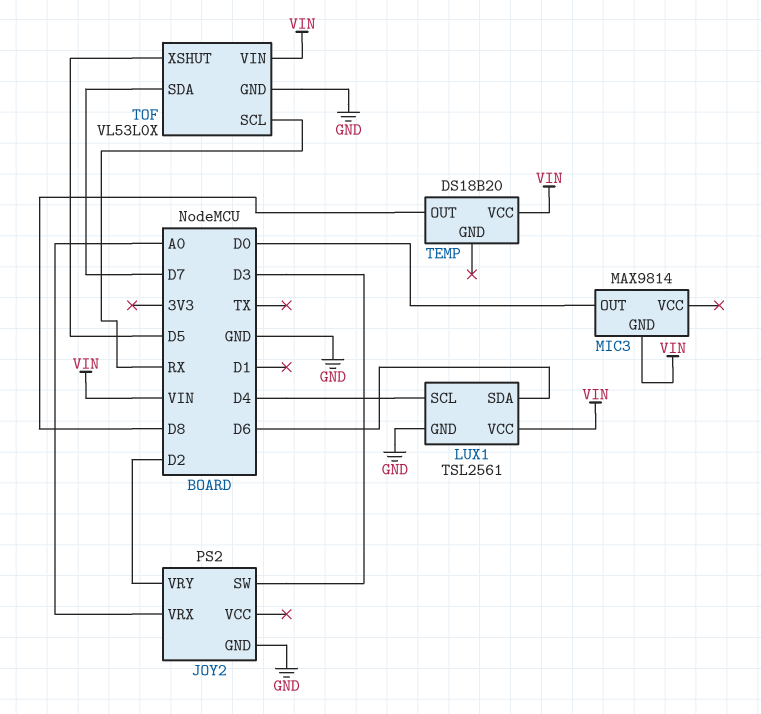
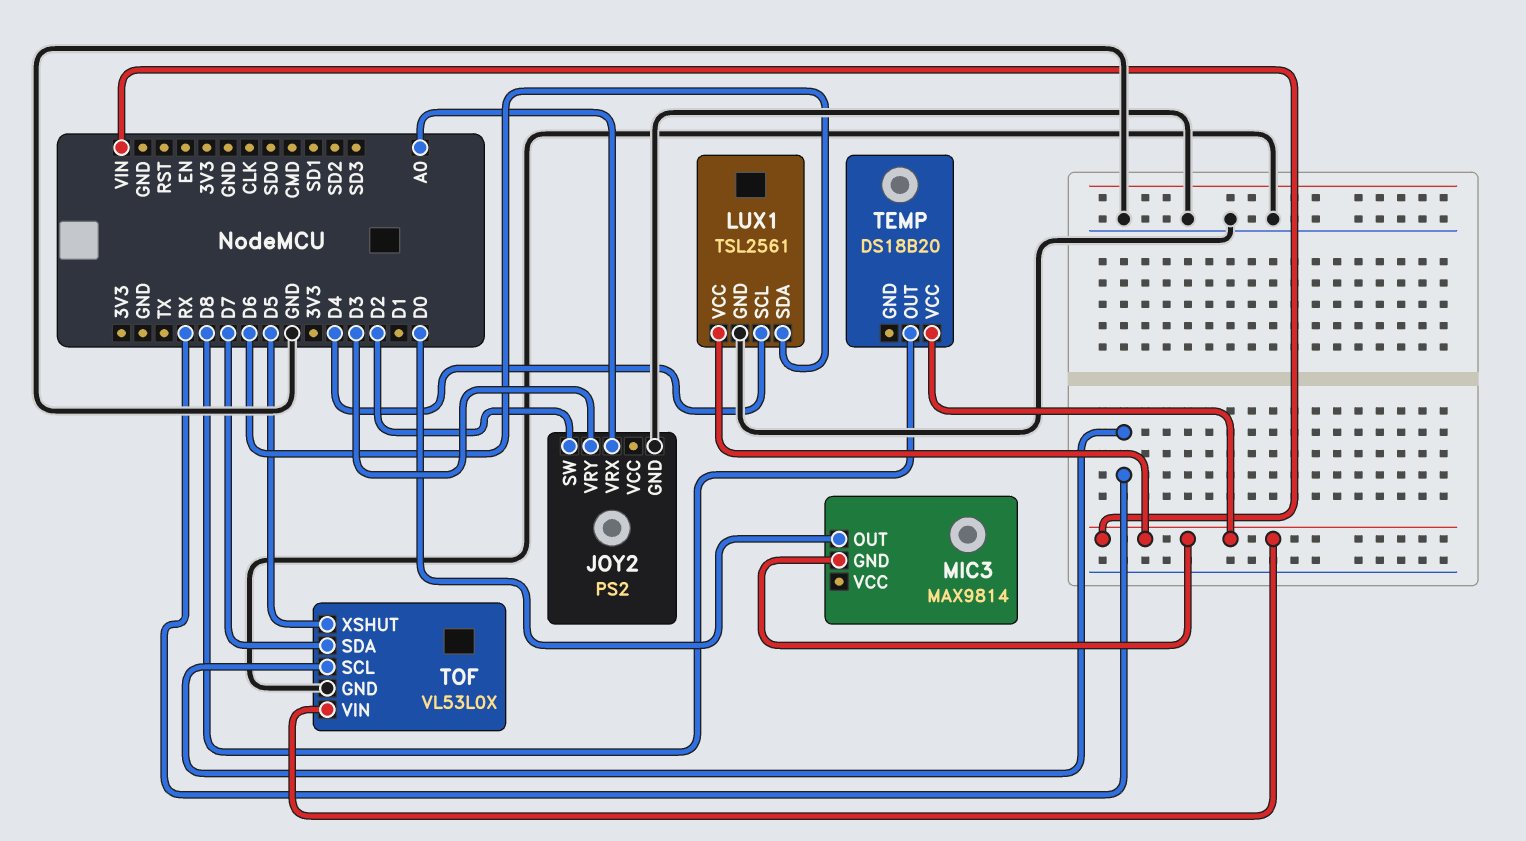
JOY2 pin SW: D3 -> D2
JOY2 pin VRY: D2 -> D3

